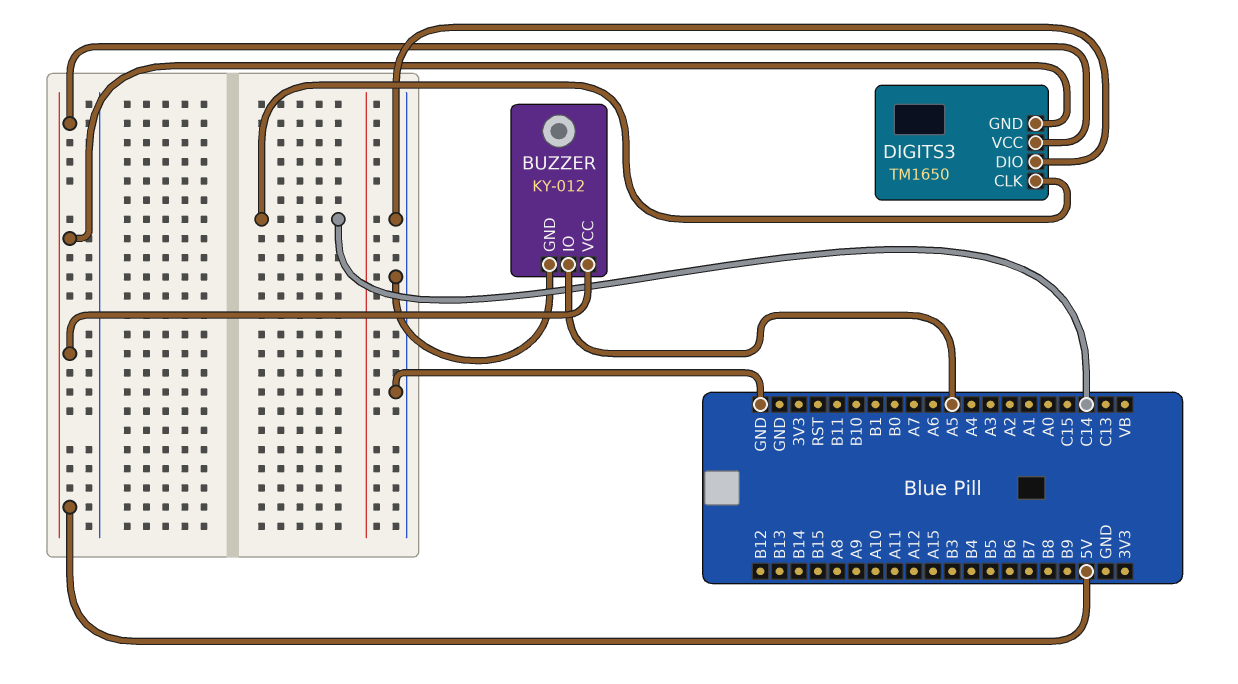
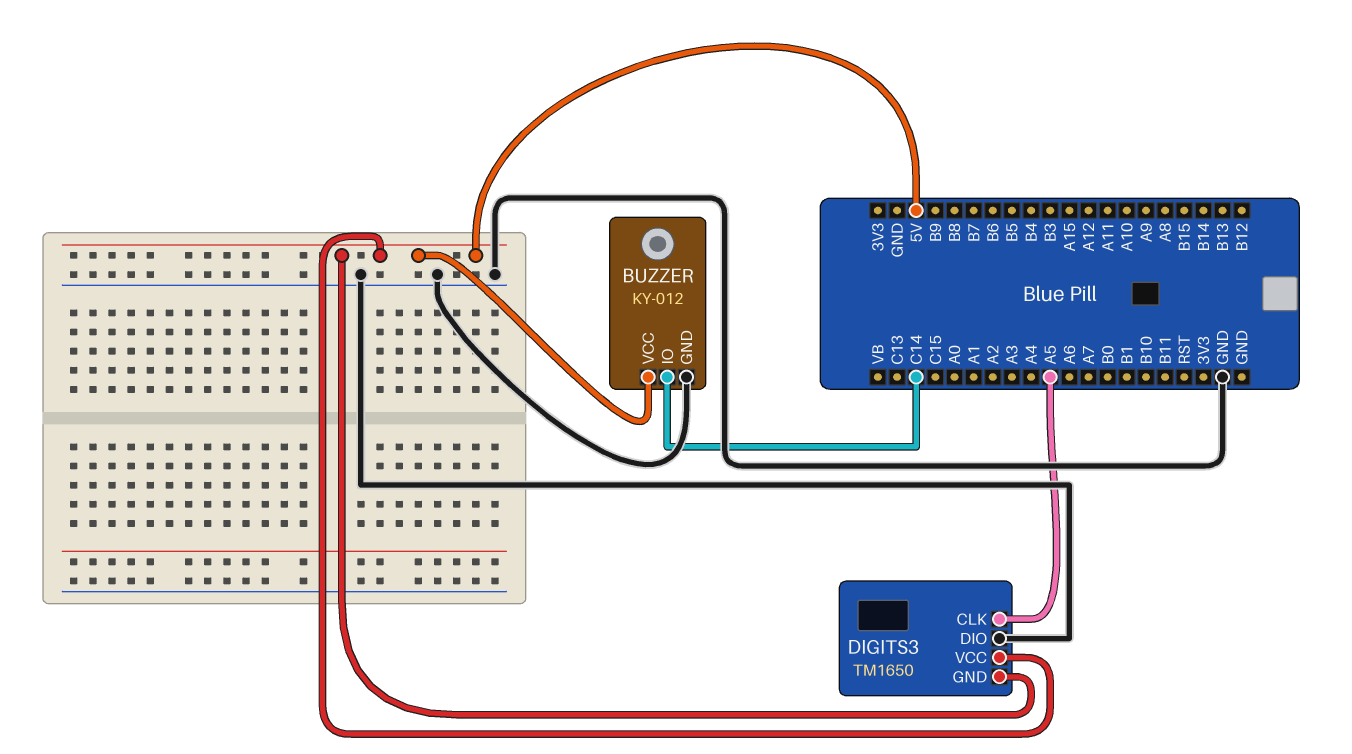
BUZZER pin IO: A5 -> C14
DIGITS3 pin CLK: C14 -> A5

